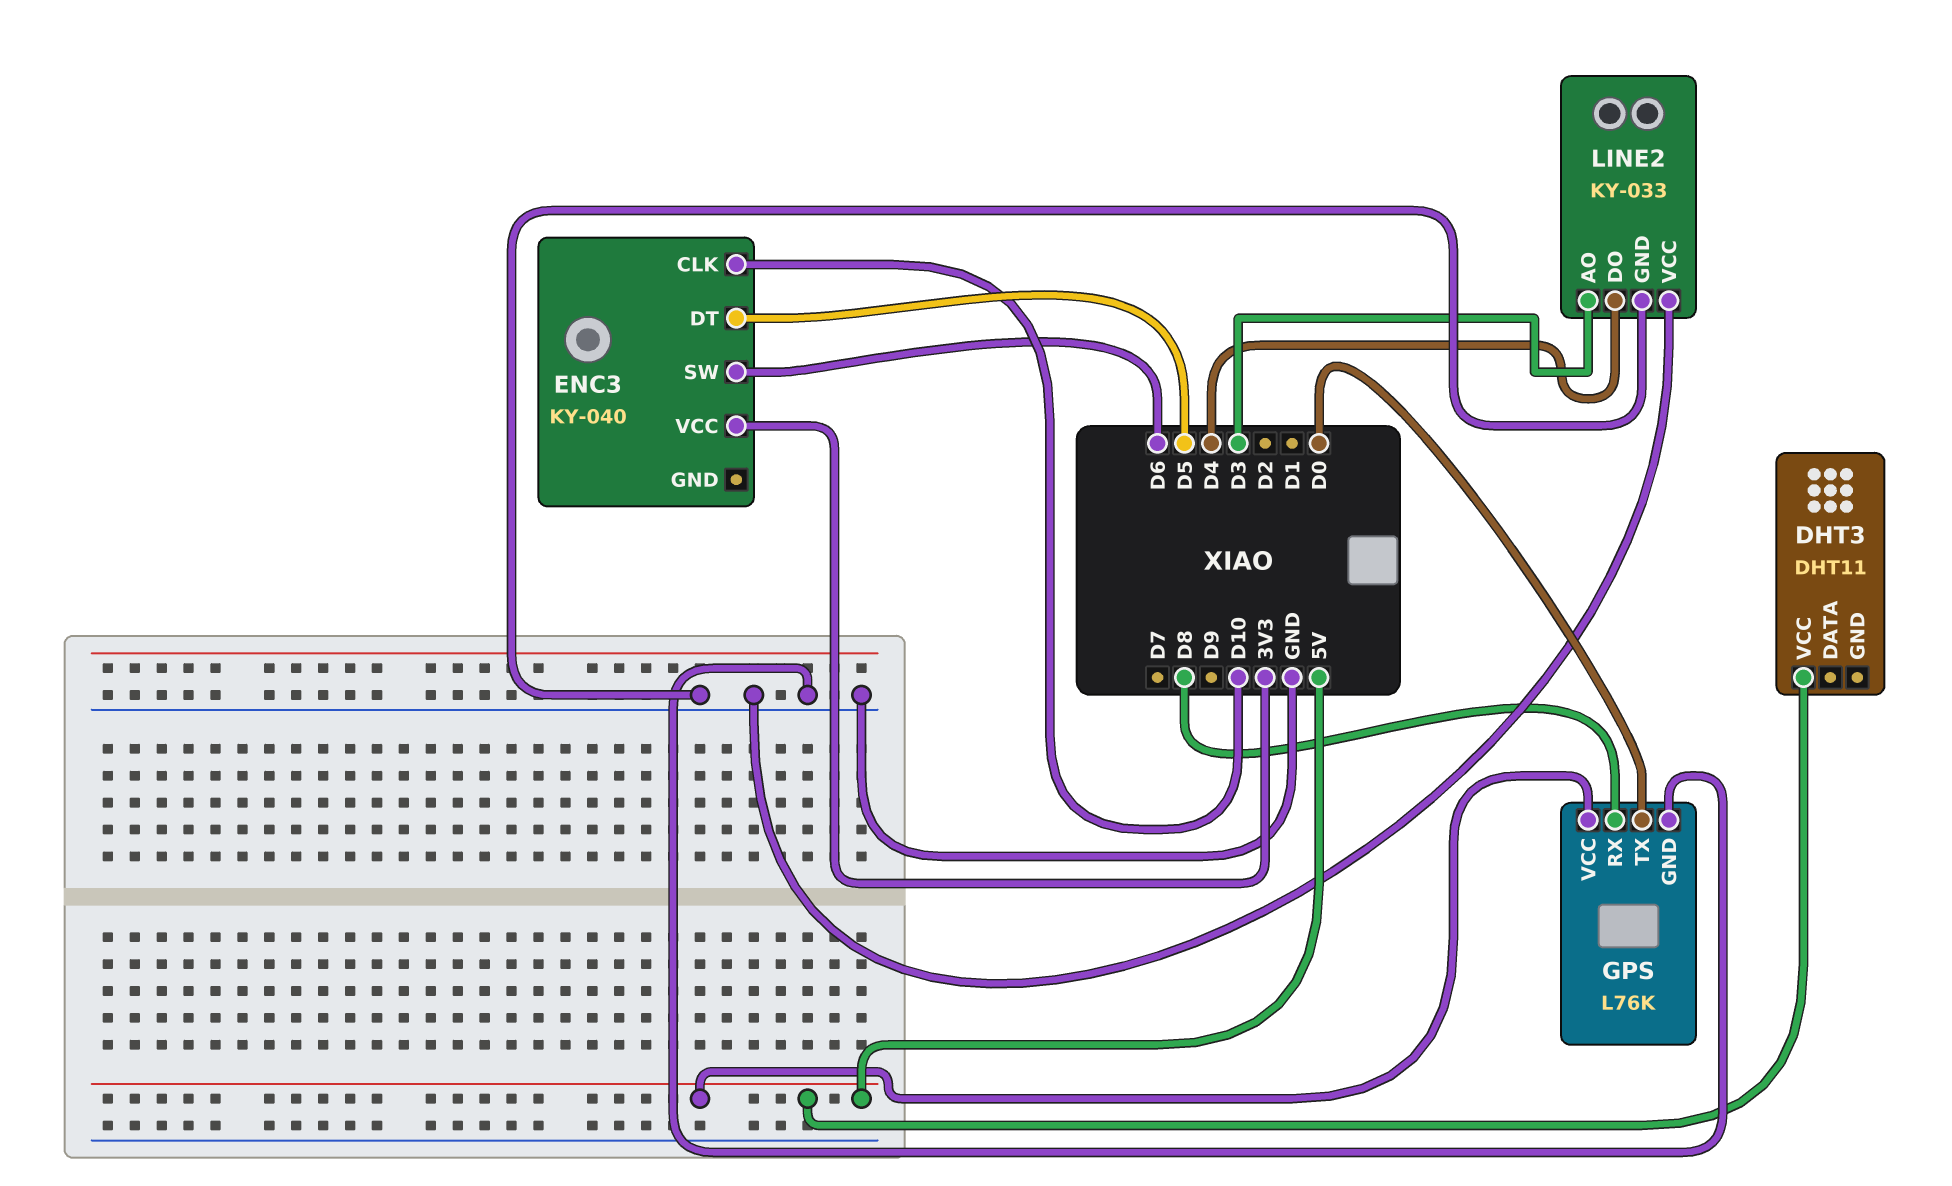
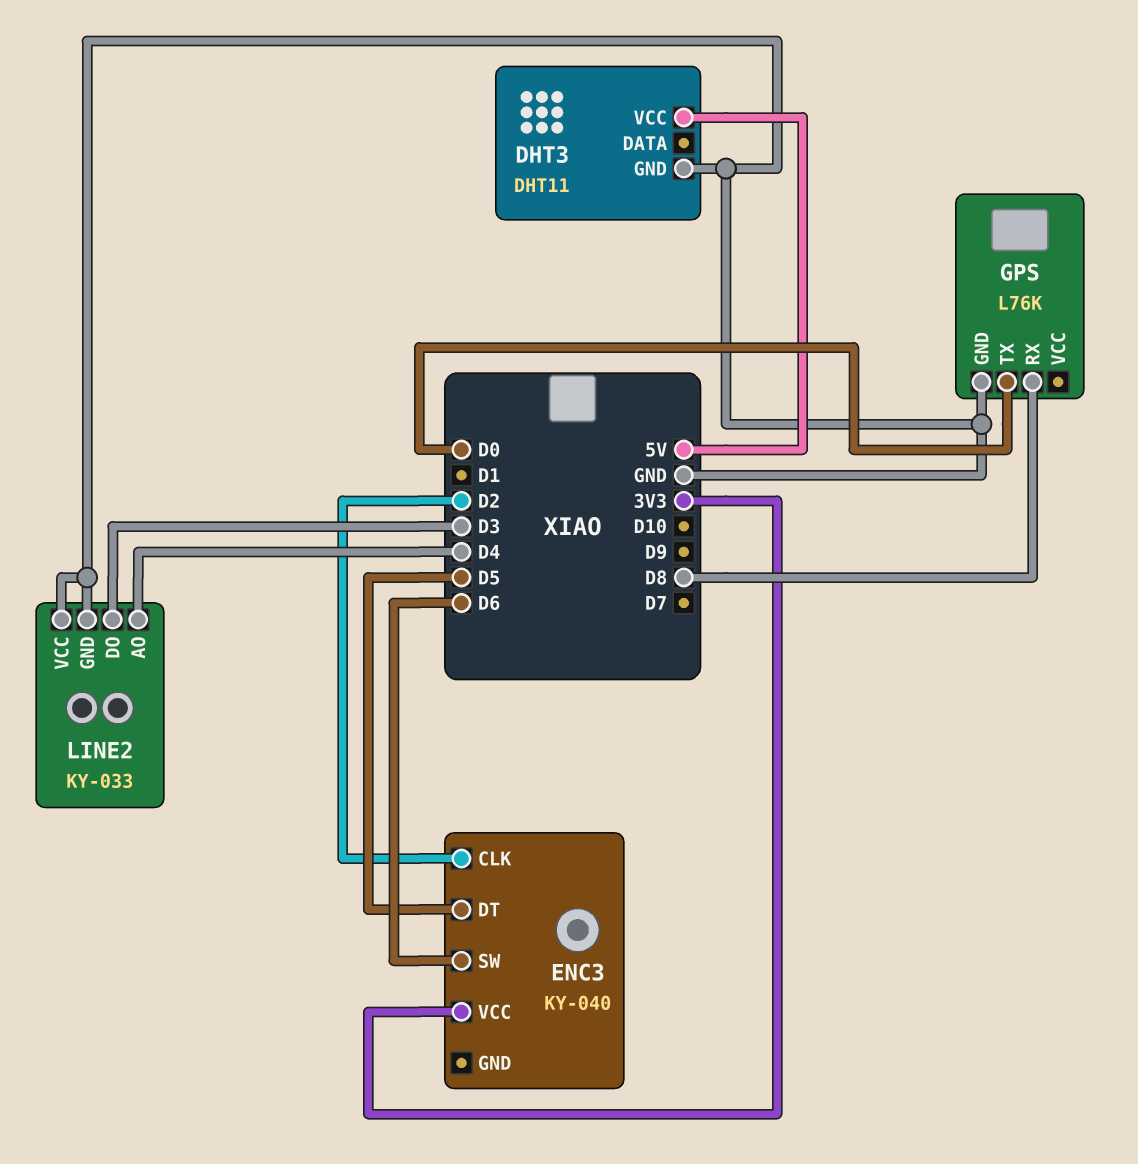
DHT3 pin GND: none -> GND
ENC3 pin CLK: D10 -> D2
GPS pin VCC: 5V -> none
LINE2 pin AO: D3 -> D4
LINE2 pin DO: D4 -> D3

